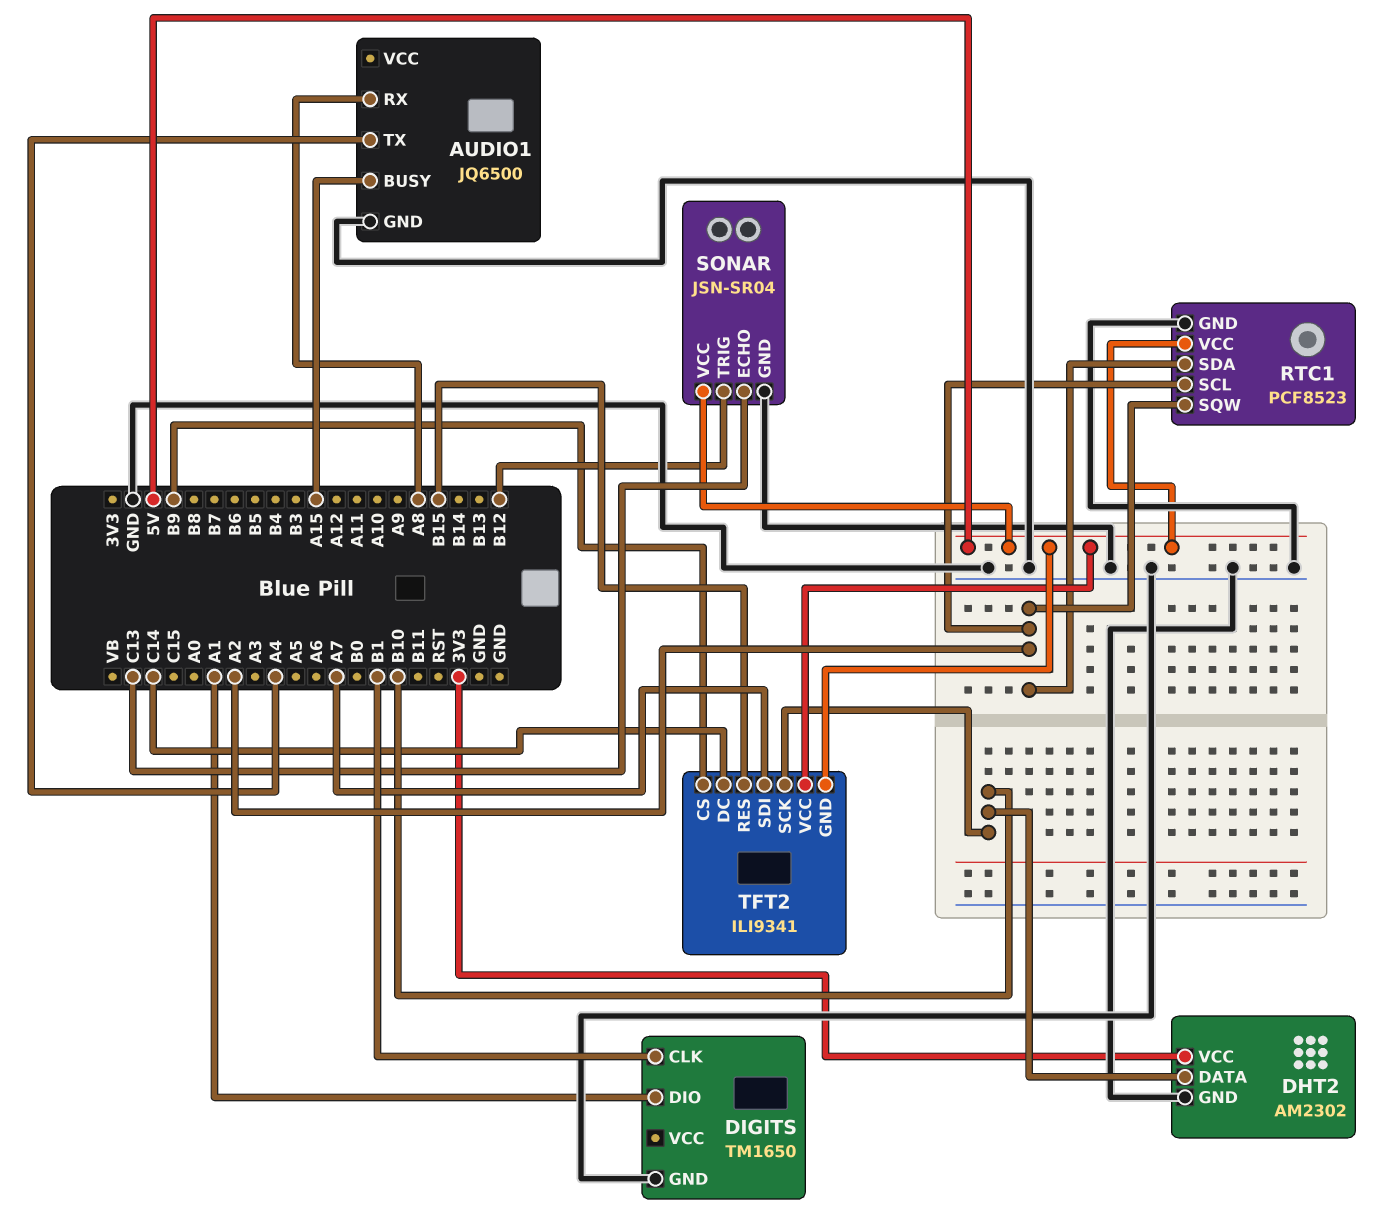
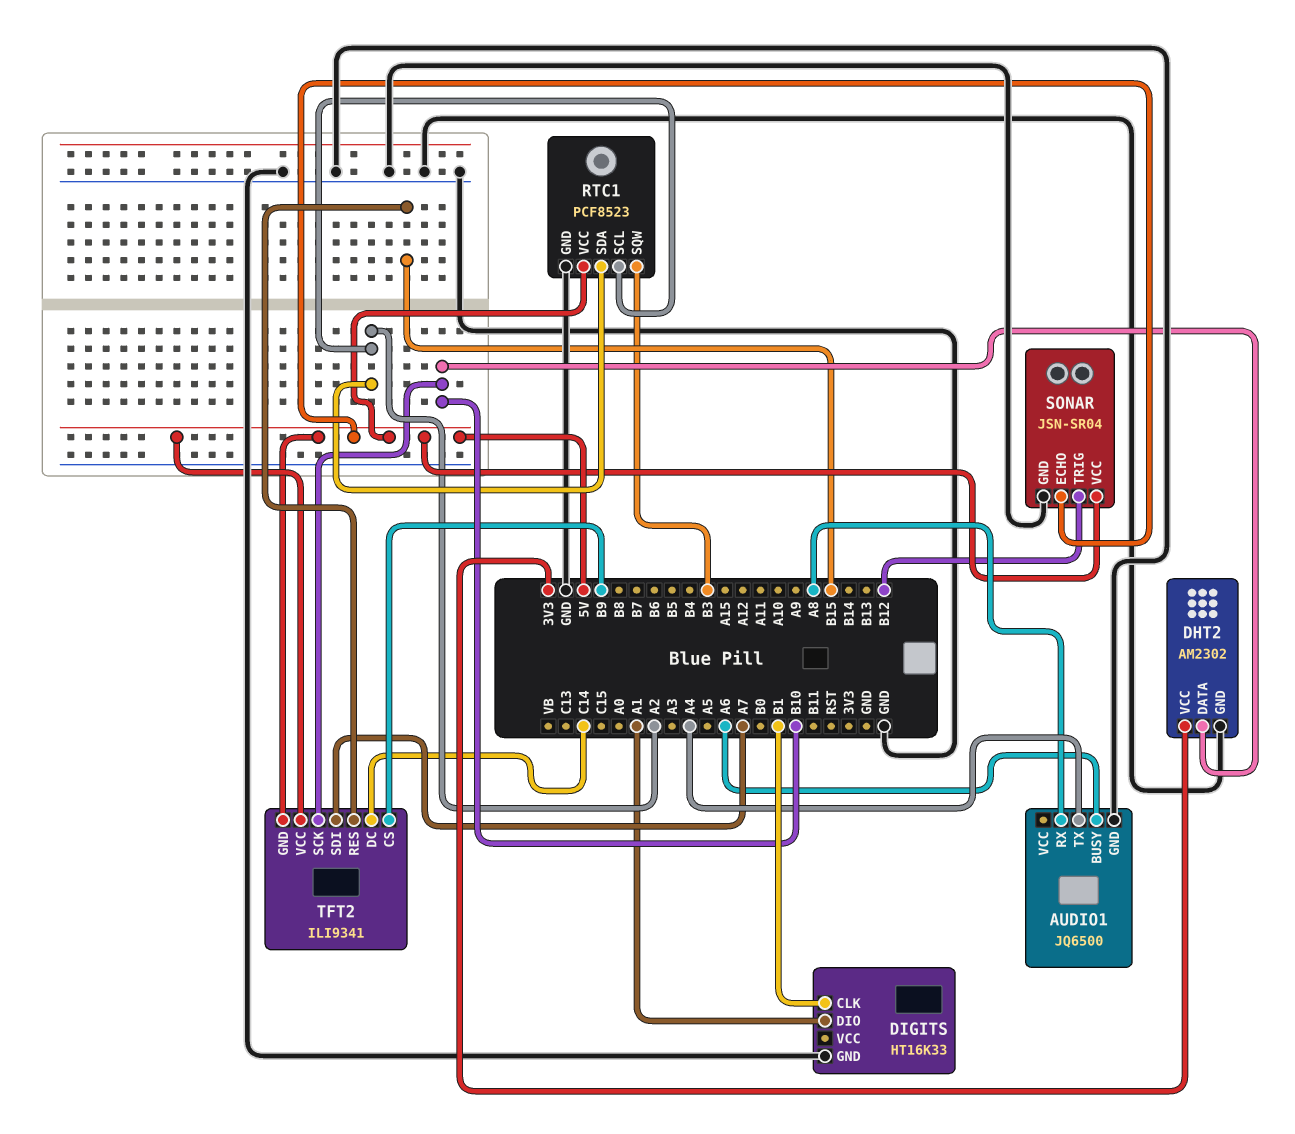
AUDIO1 pin BUSY: A15 -> A6
DIGITS: TM1650 -> HT16K33
RTC1 pin SQW: A2 -> B3
SONAR pin ECHO: C13 -> 5V

